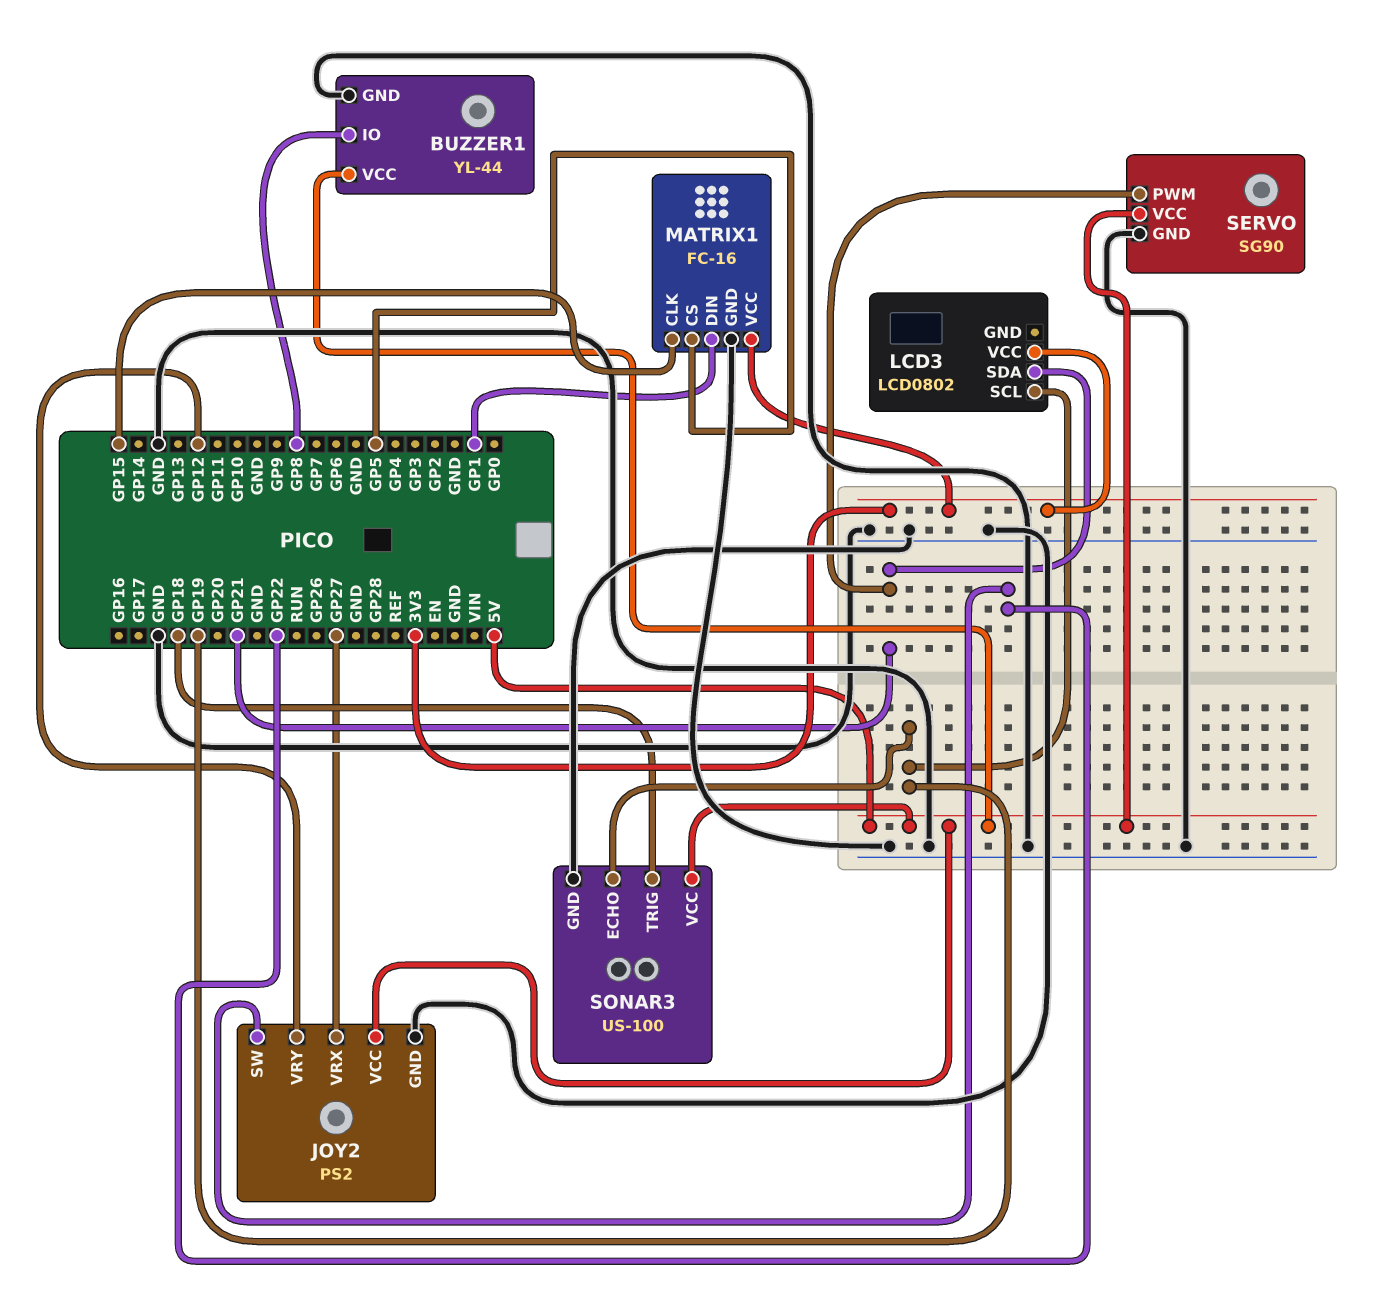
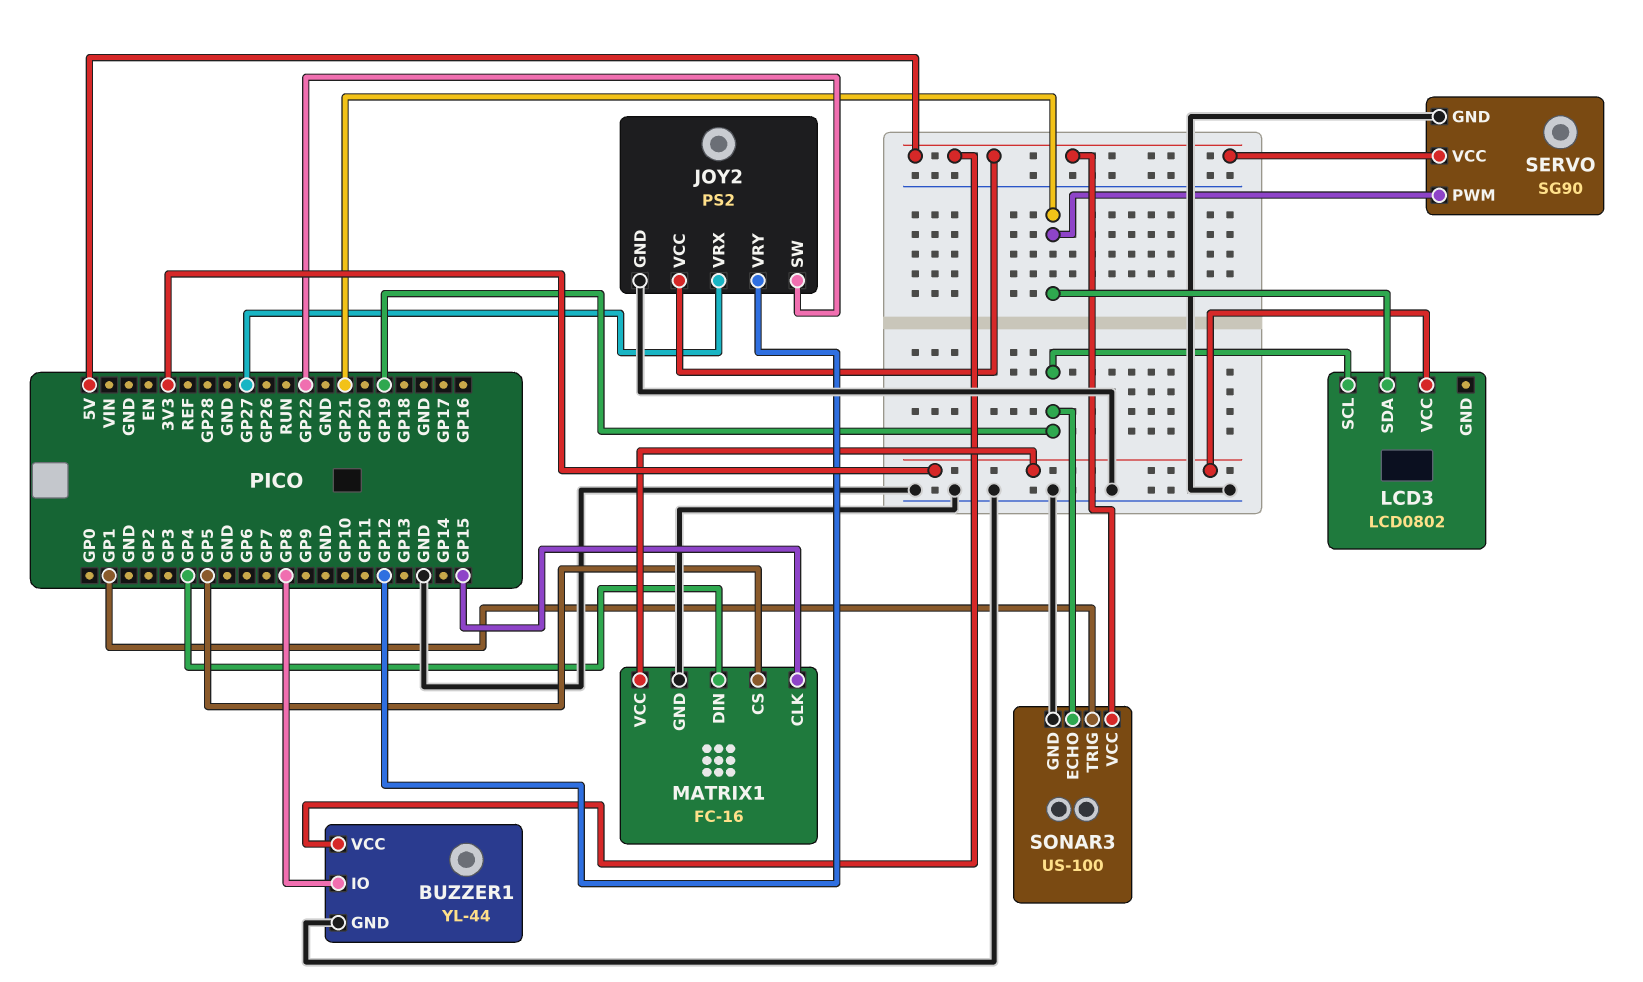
MATRIX1 pin DIN: GP1 -> GP4
SONAR3 pin TRIG: GP18 -> GP1

